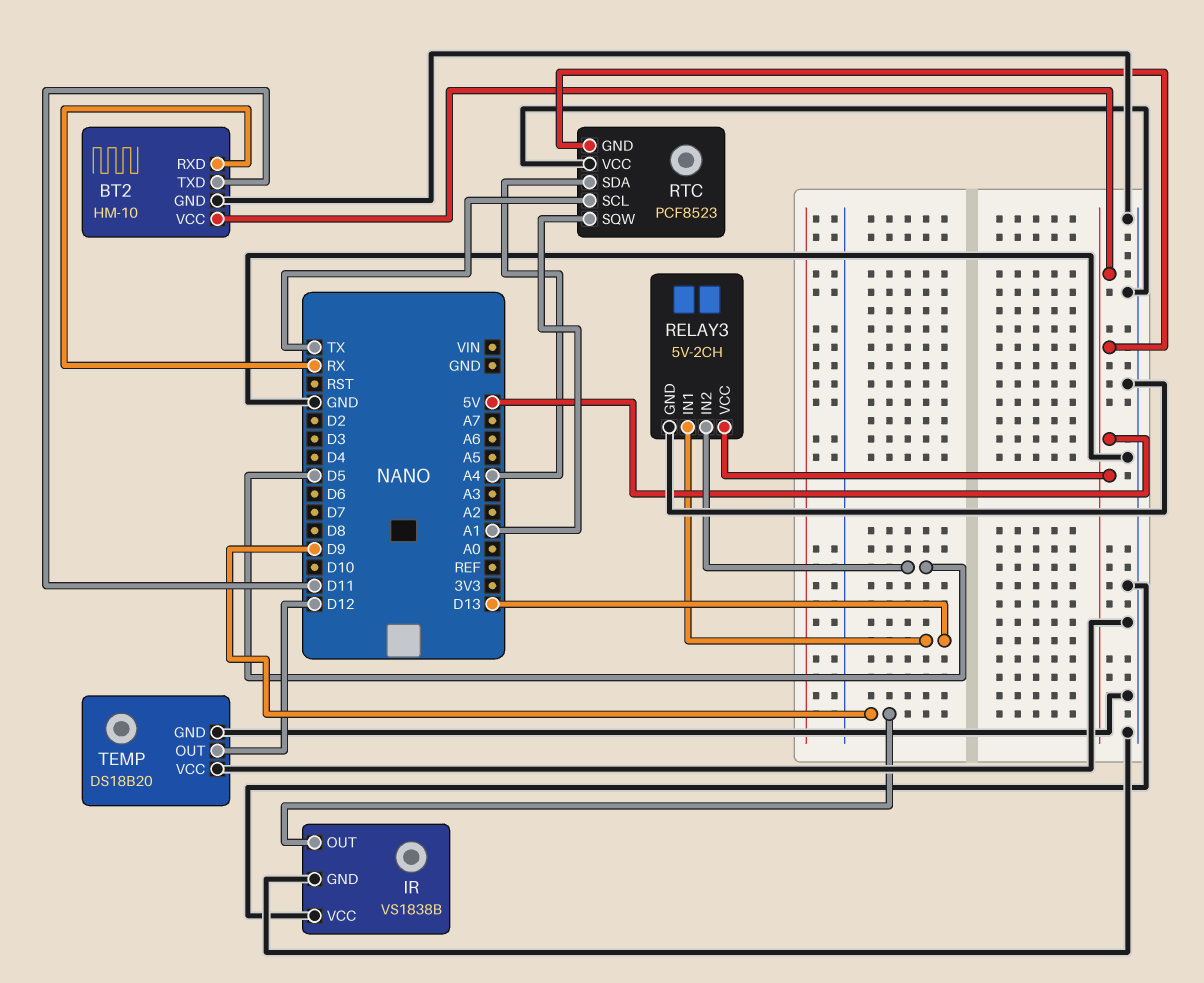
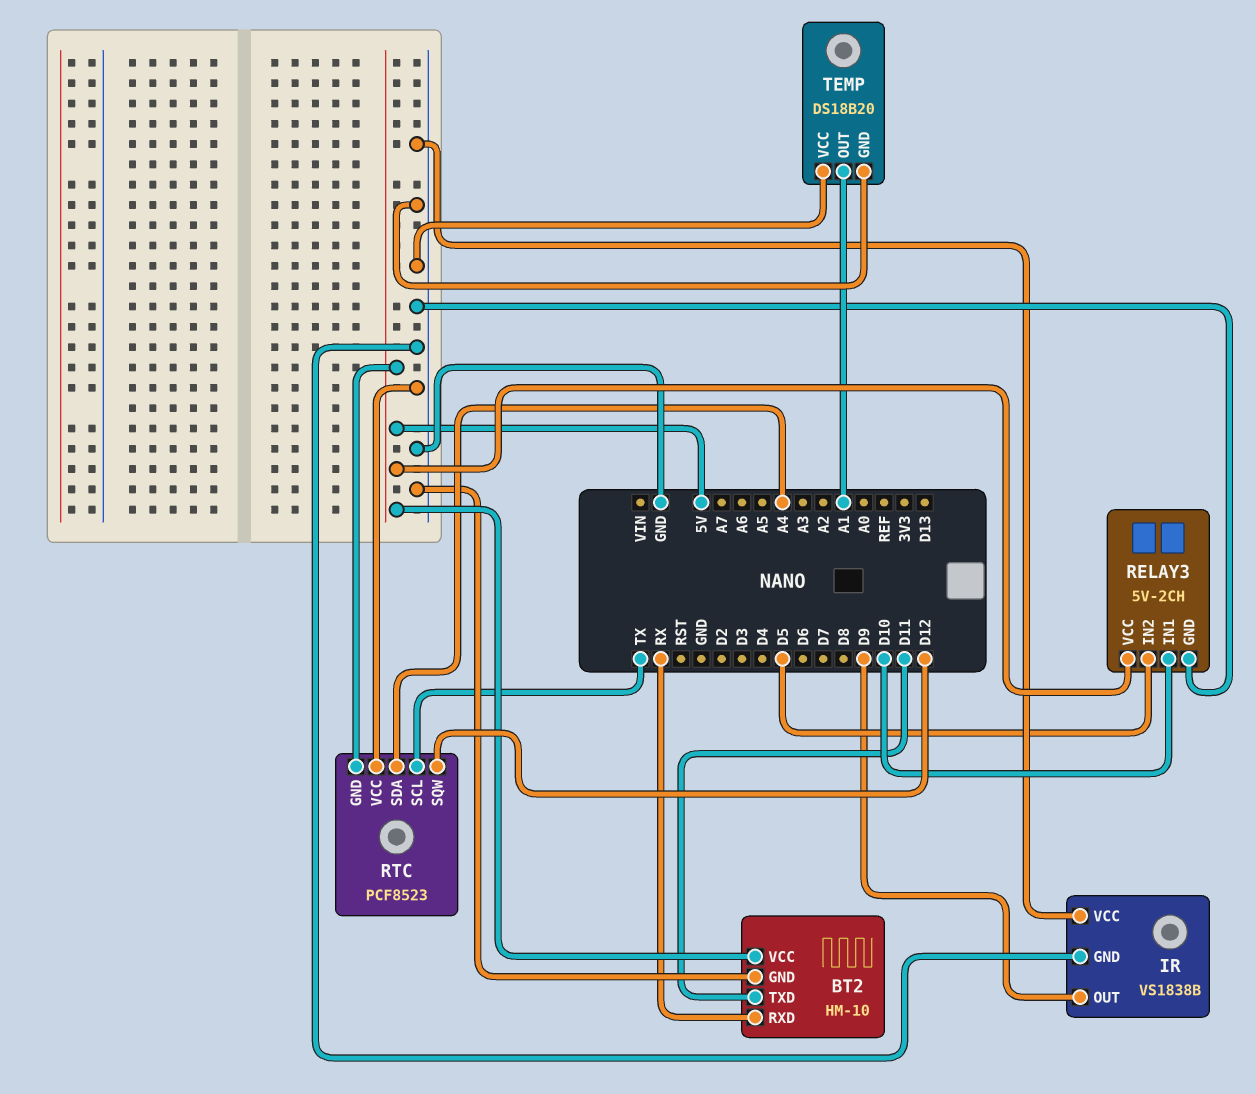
RELAY3 pin IN1: D13 -> D10
RTC pin SQW: A1 -> D12
TEMP pin OUT: D12 -> A1

